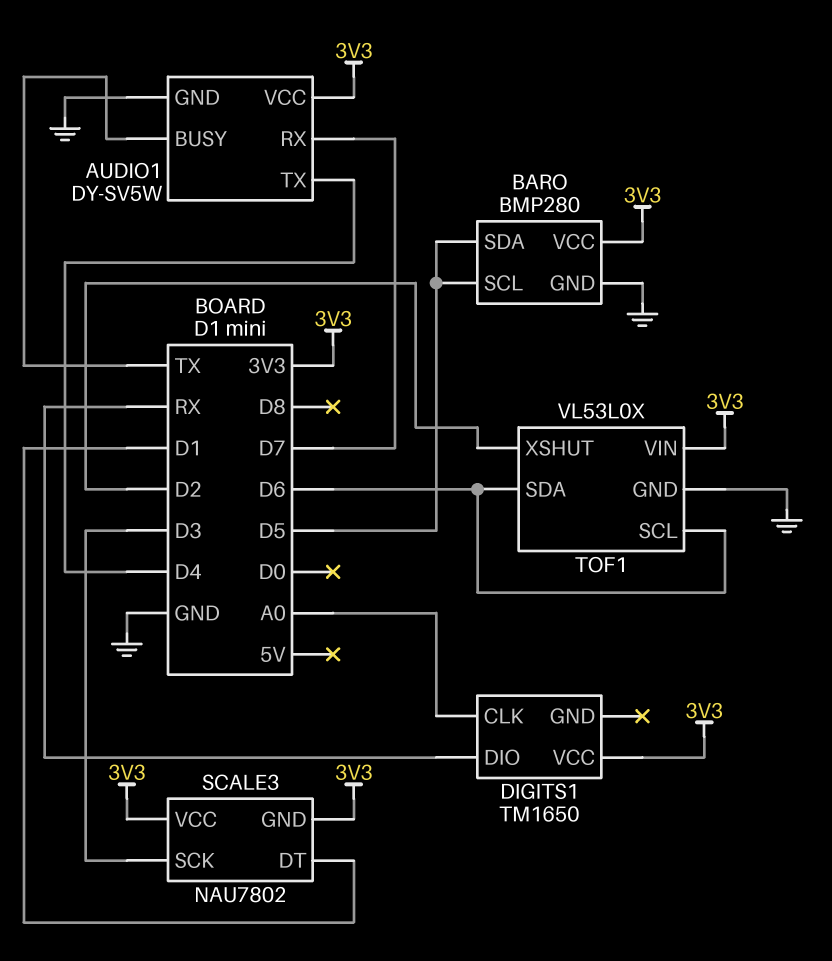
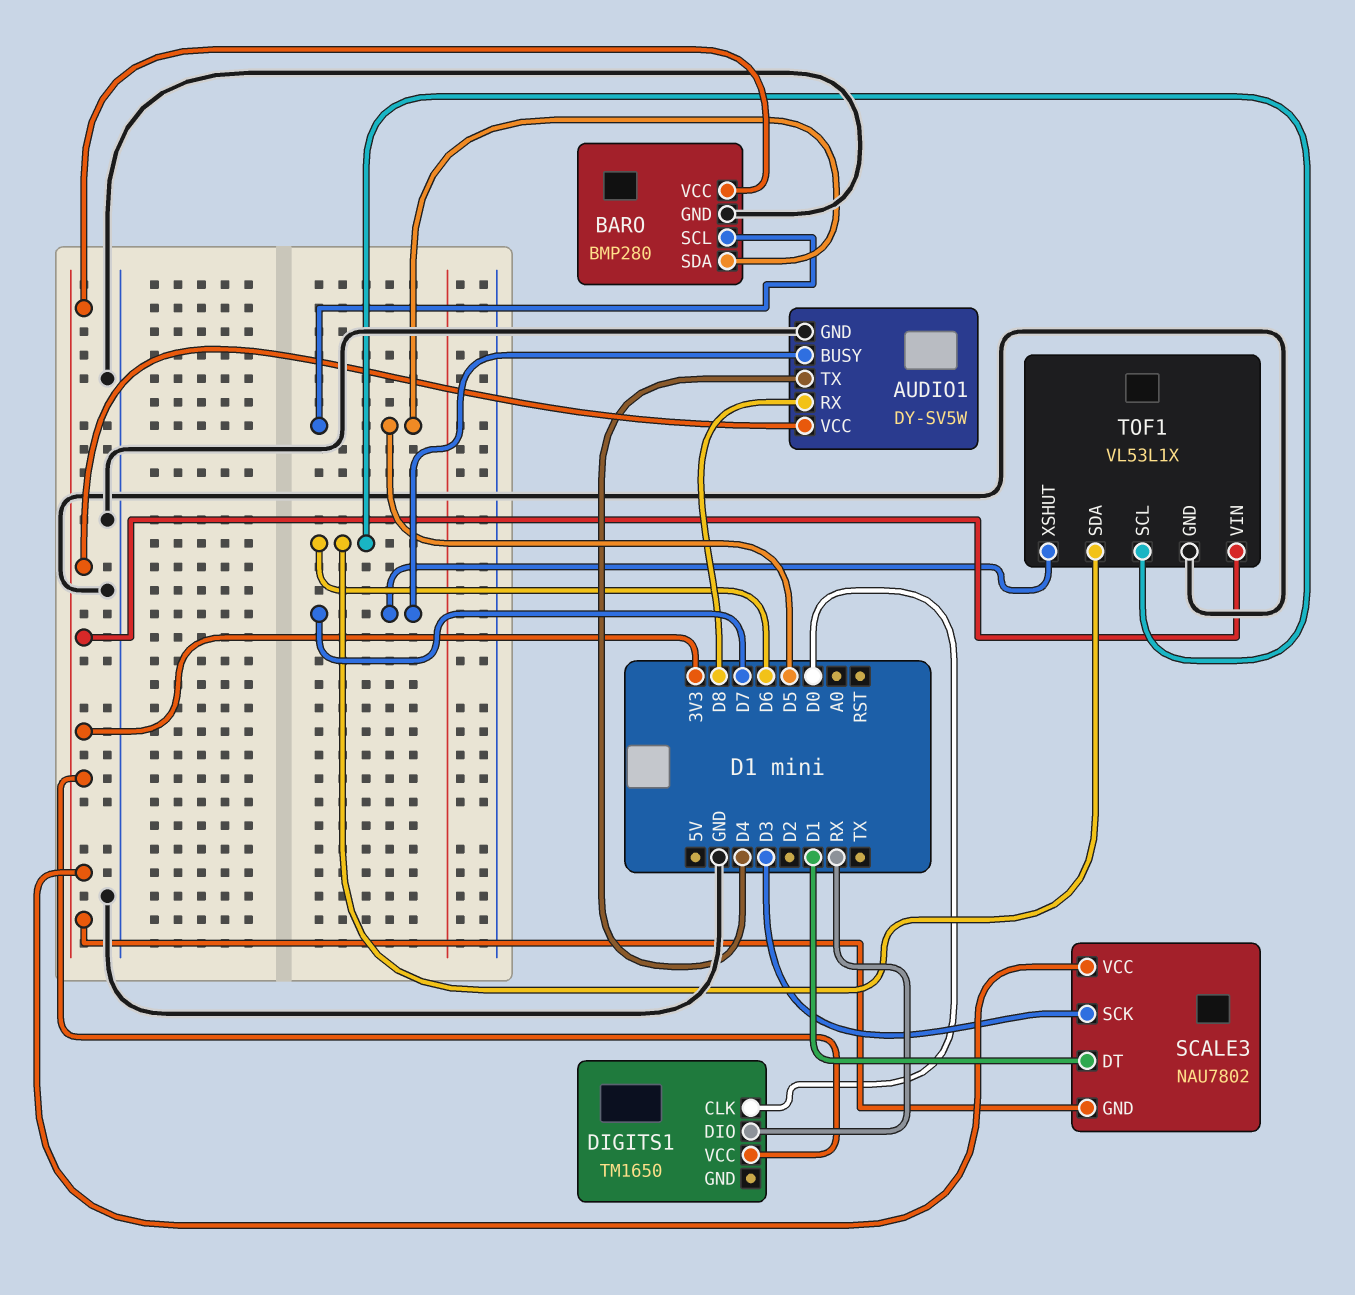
AUDIO1 pin BUSY: TX -> D7
AUDIO1 pin RX: D7 -> D8
DIGITS1 pin CLK: A0 -> D0
TOF1: VL53L0X -> VL53L1X
TOF1 pin XSHUT: D2 -> D7

